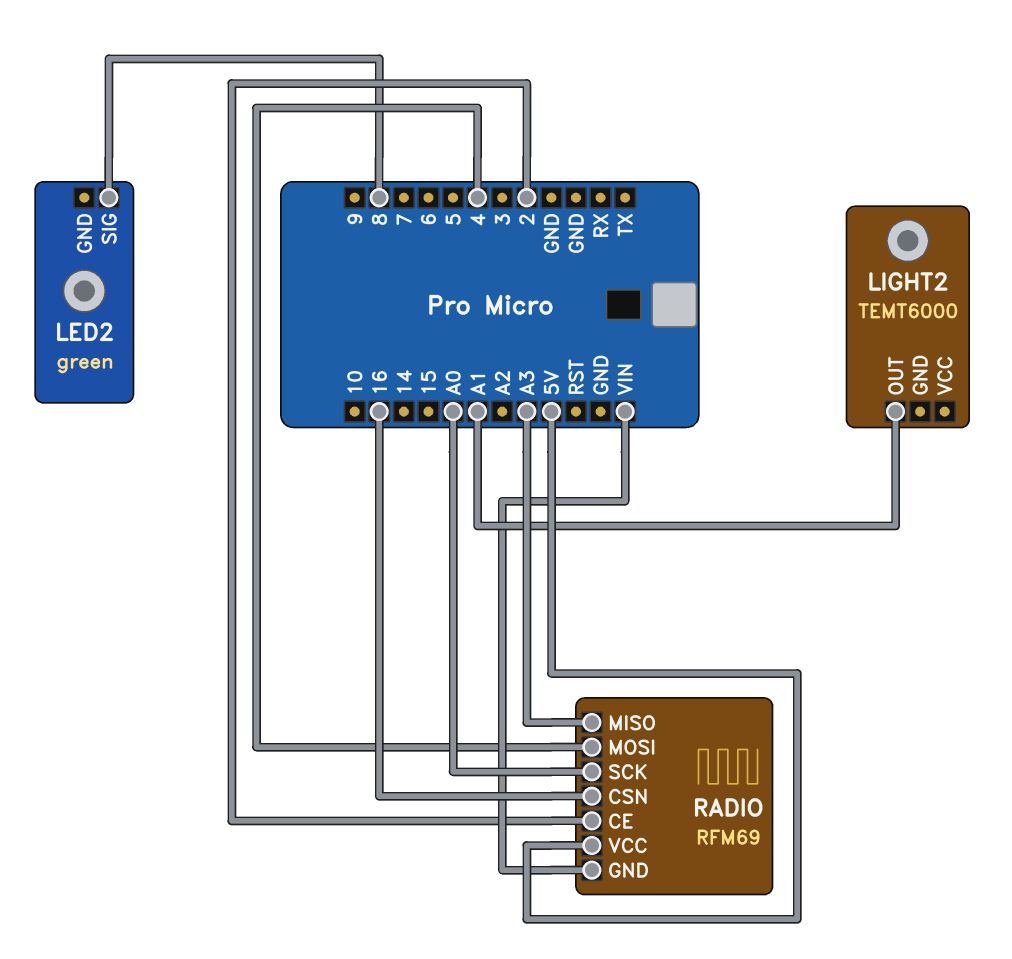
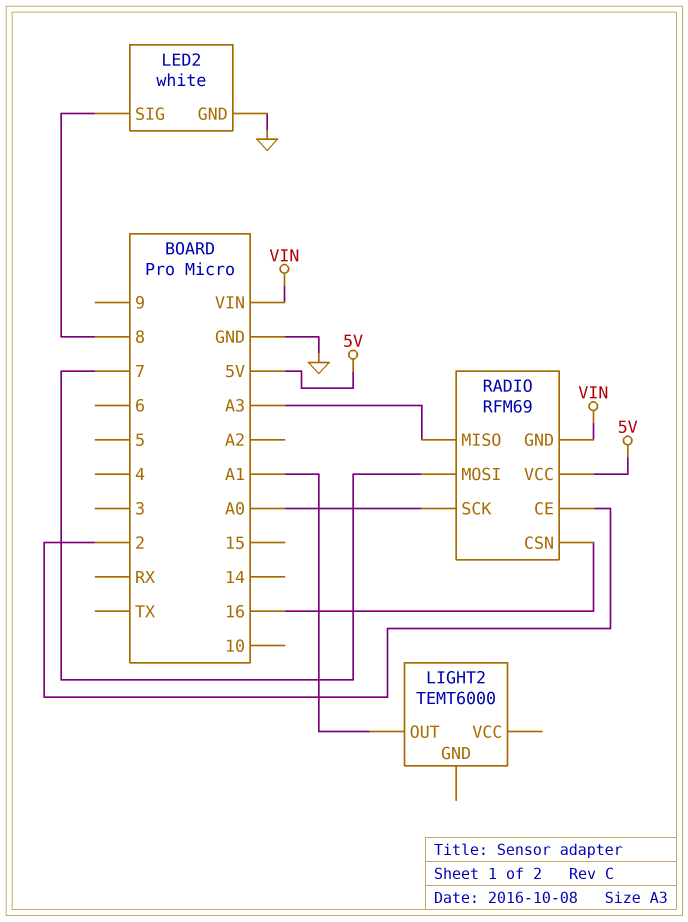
LED2: green -> white
LED2 pin GND: none -> GND
RADIO pin MOSI: 4 -> 7

